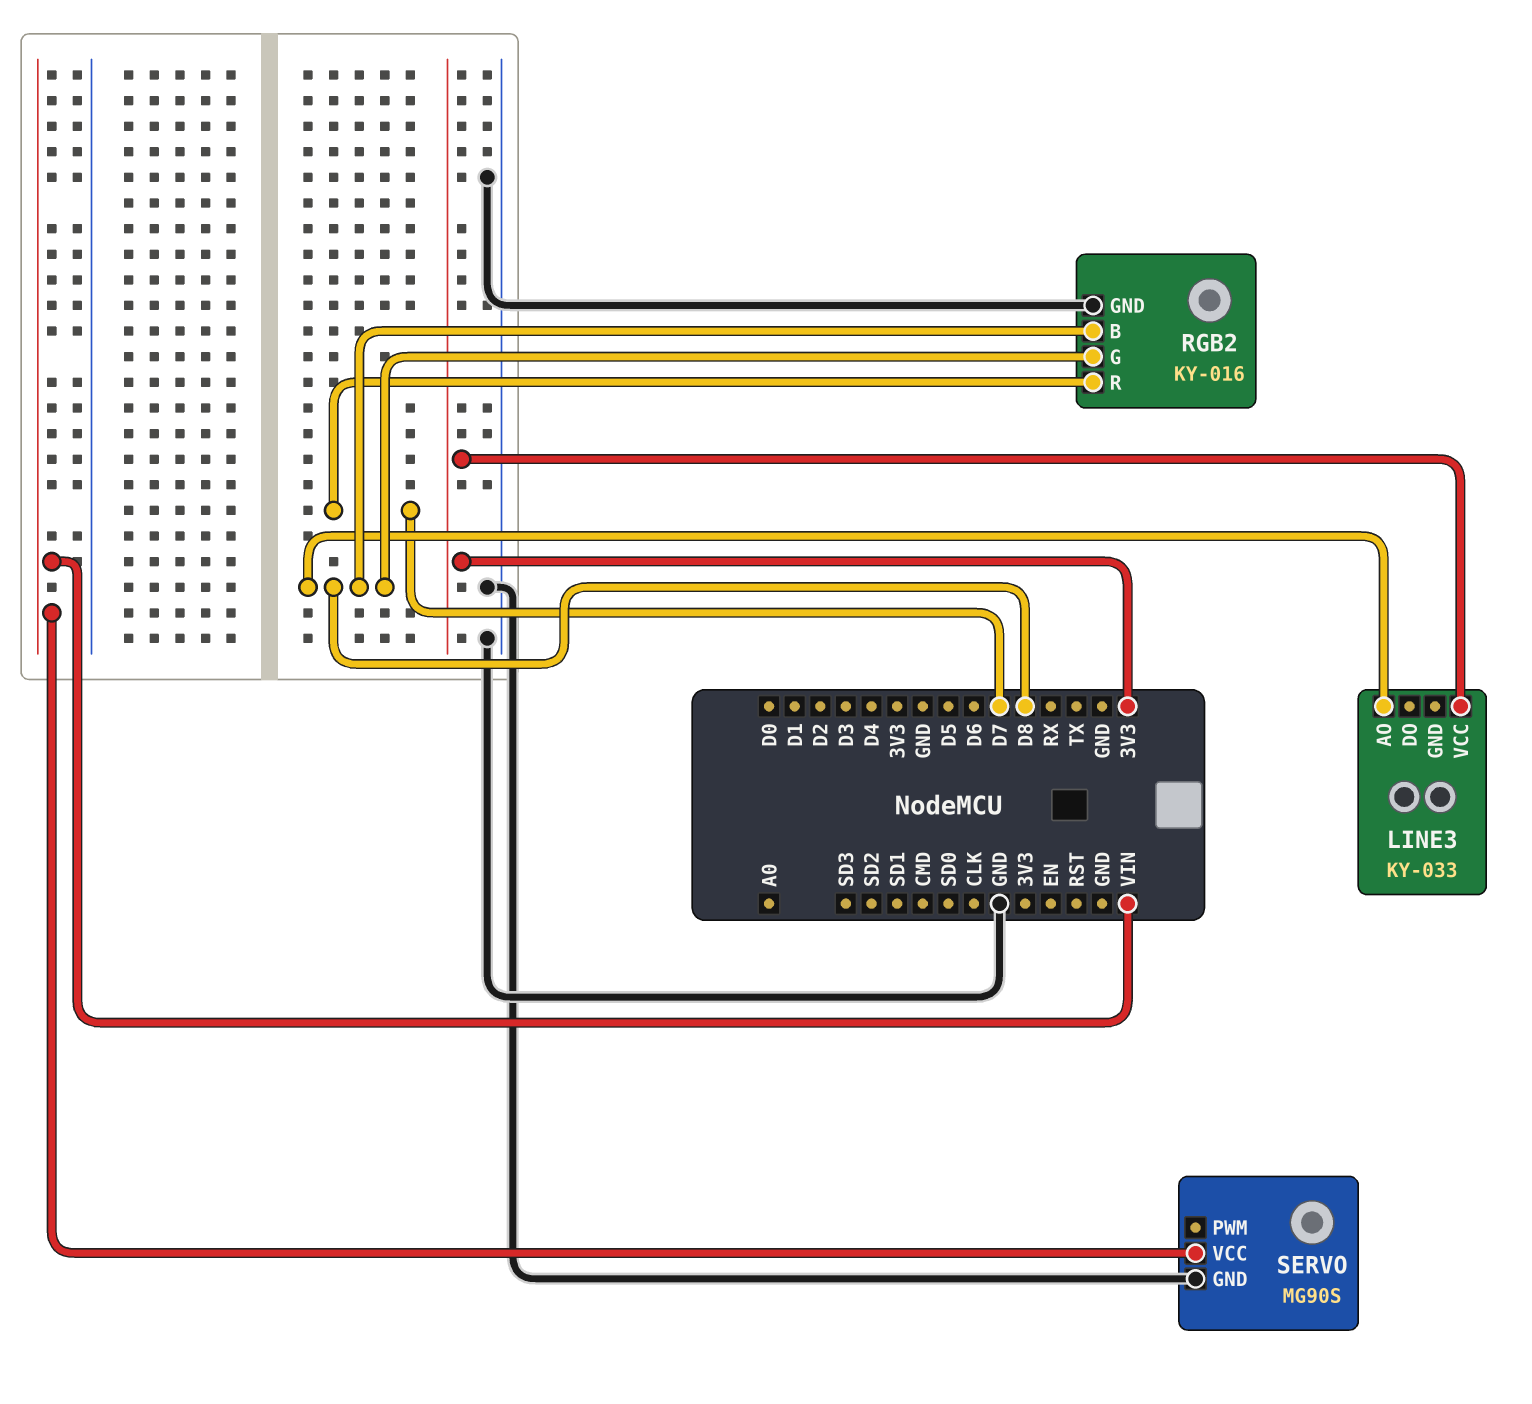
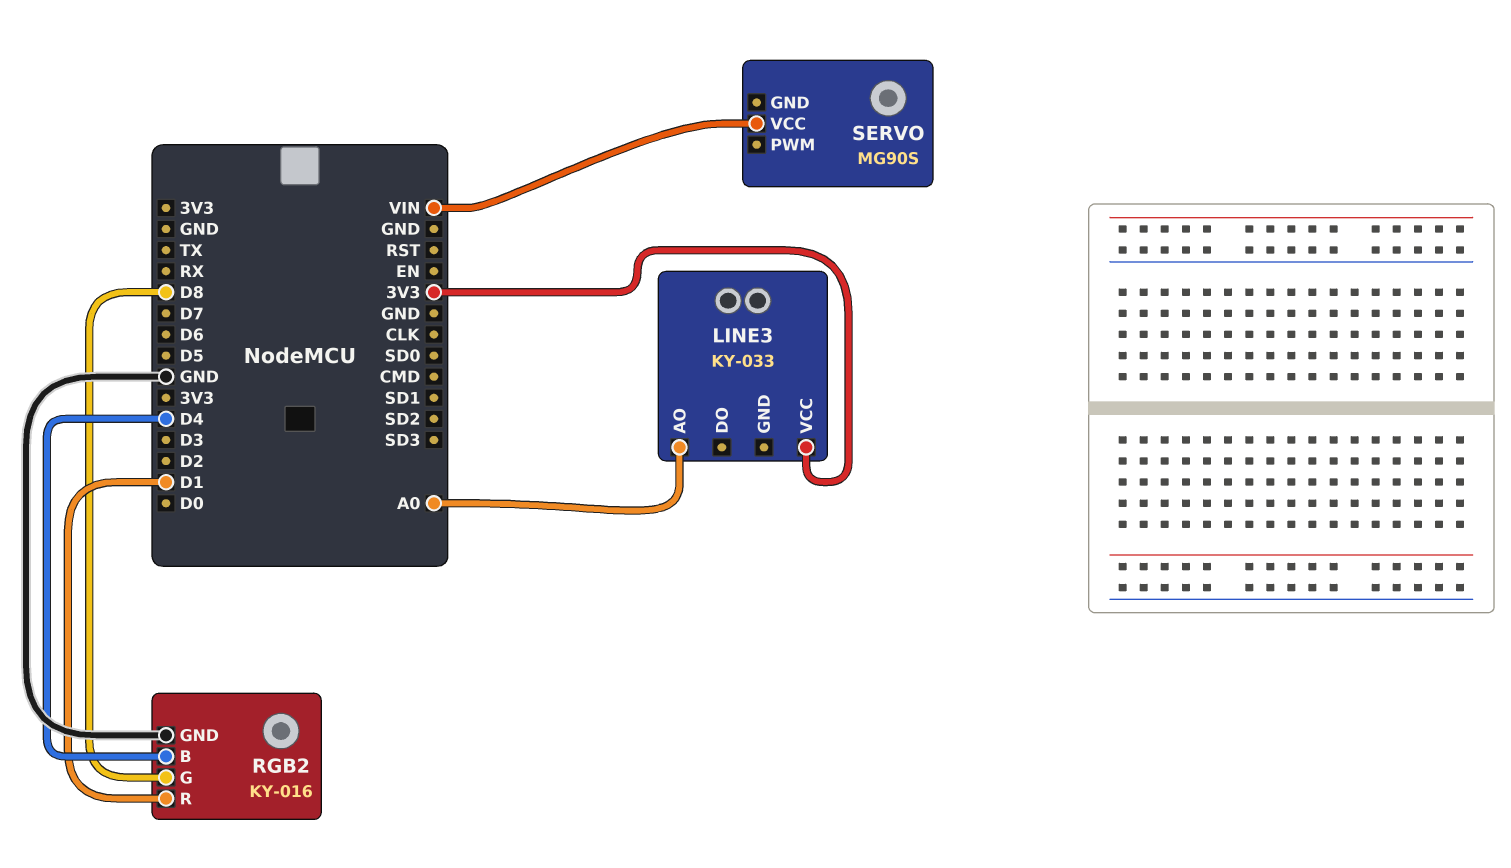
LINE3 pin AO: D8 -> A0
RGB2 pin B: D8 -> D4
RGB2 pin R: D7 -> D1
SERVO pin GND: GND -> none

